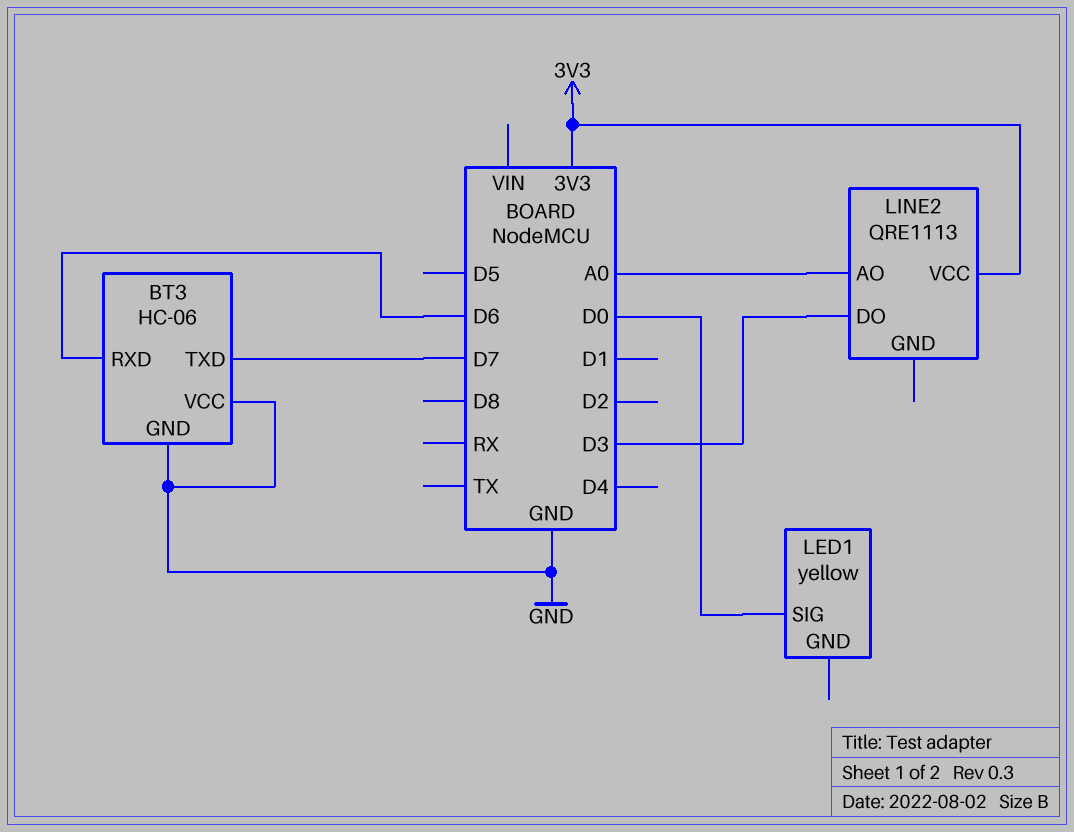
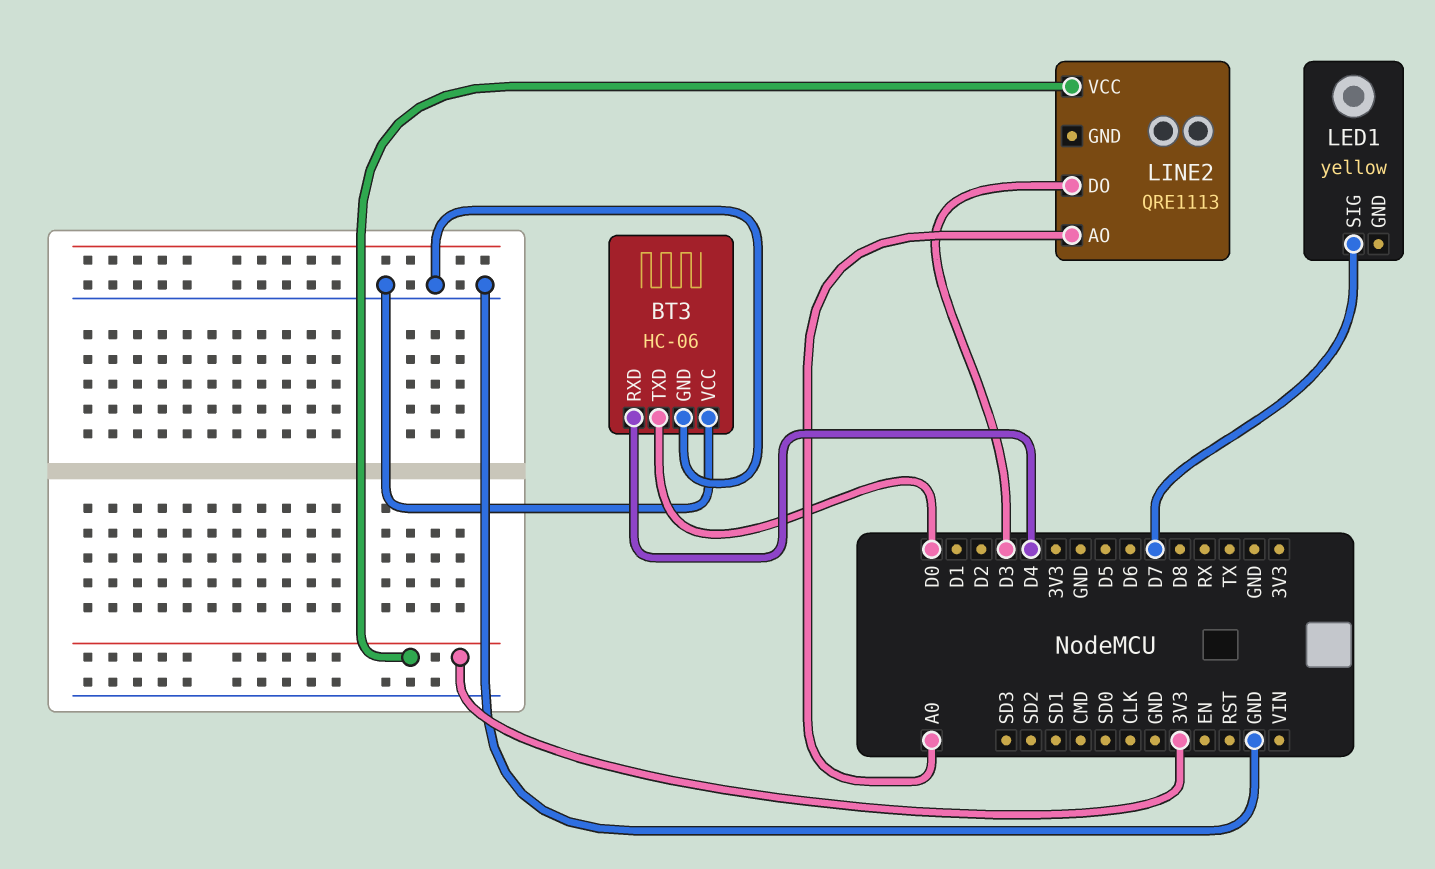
BT3 pin RXD: D6 -> D4
BT3 pin TXD: D7 -> D0
LED1 pin SIG: D0 -> D7

